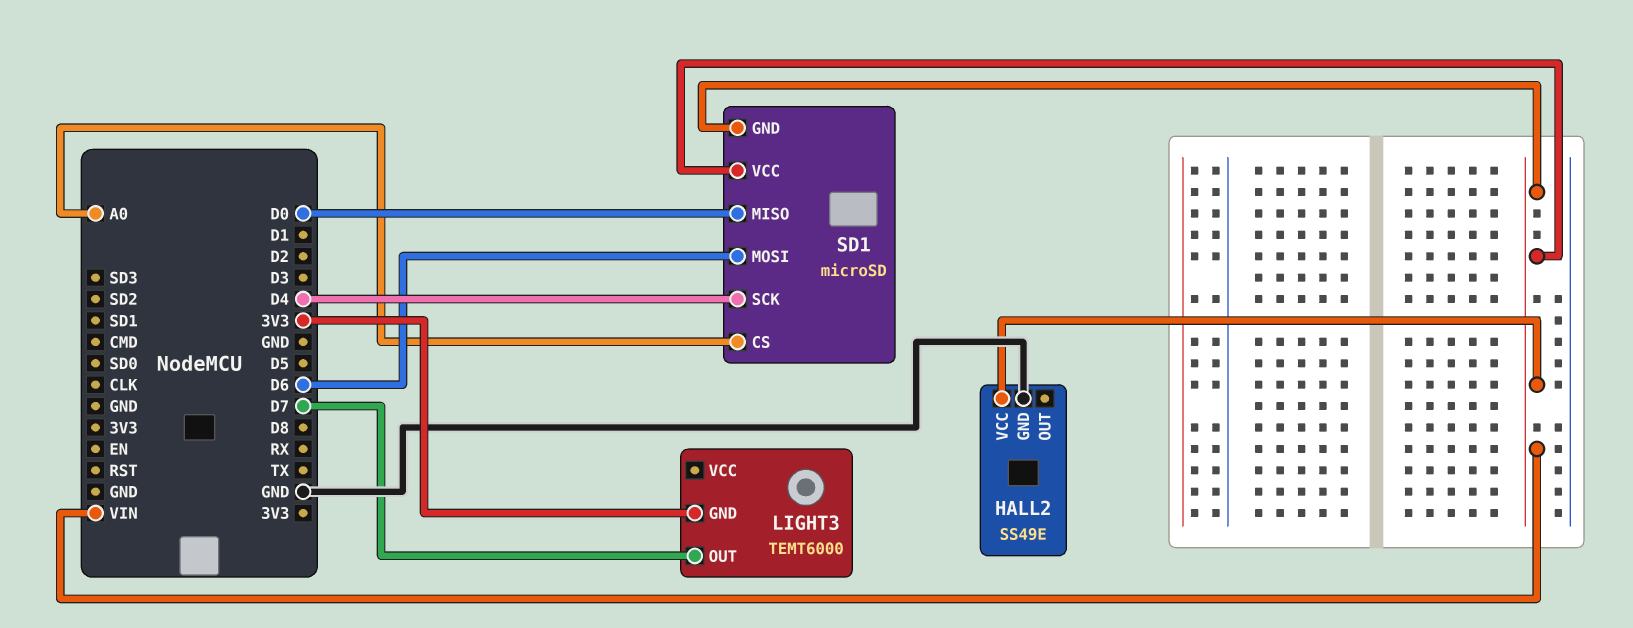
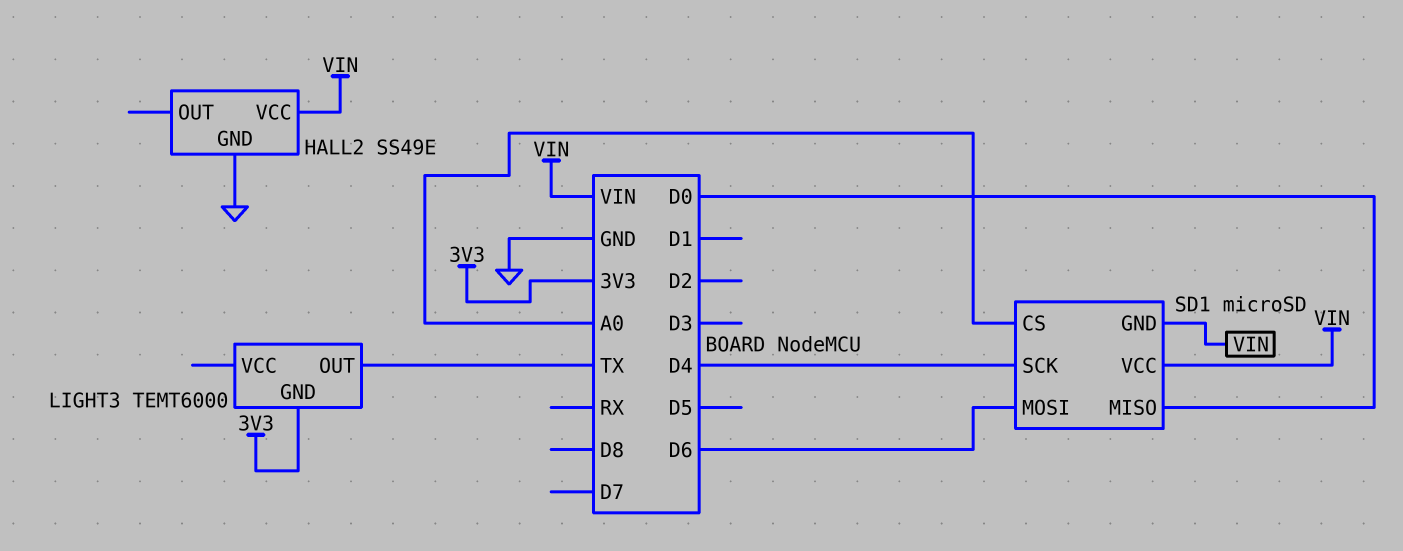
LIGHT3 pin OUT: D7 -> TX

